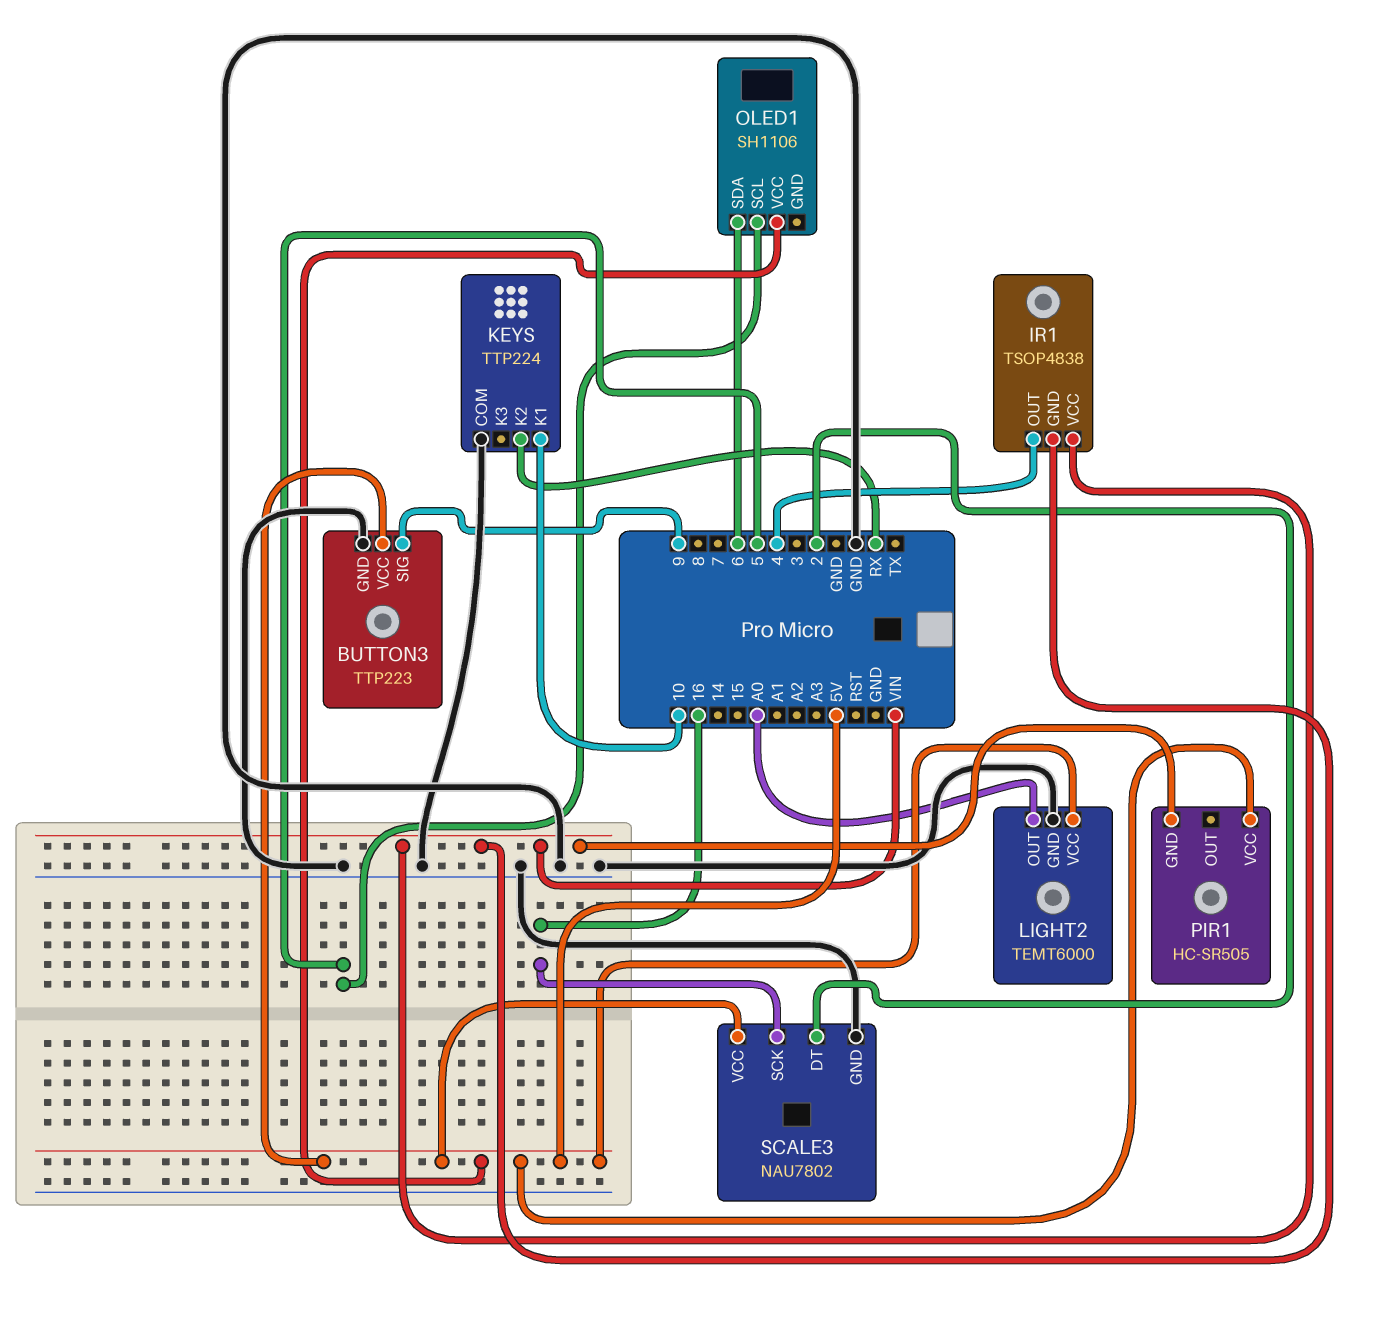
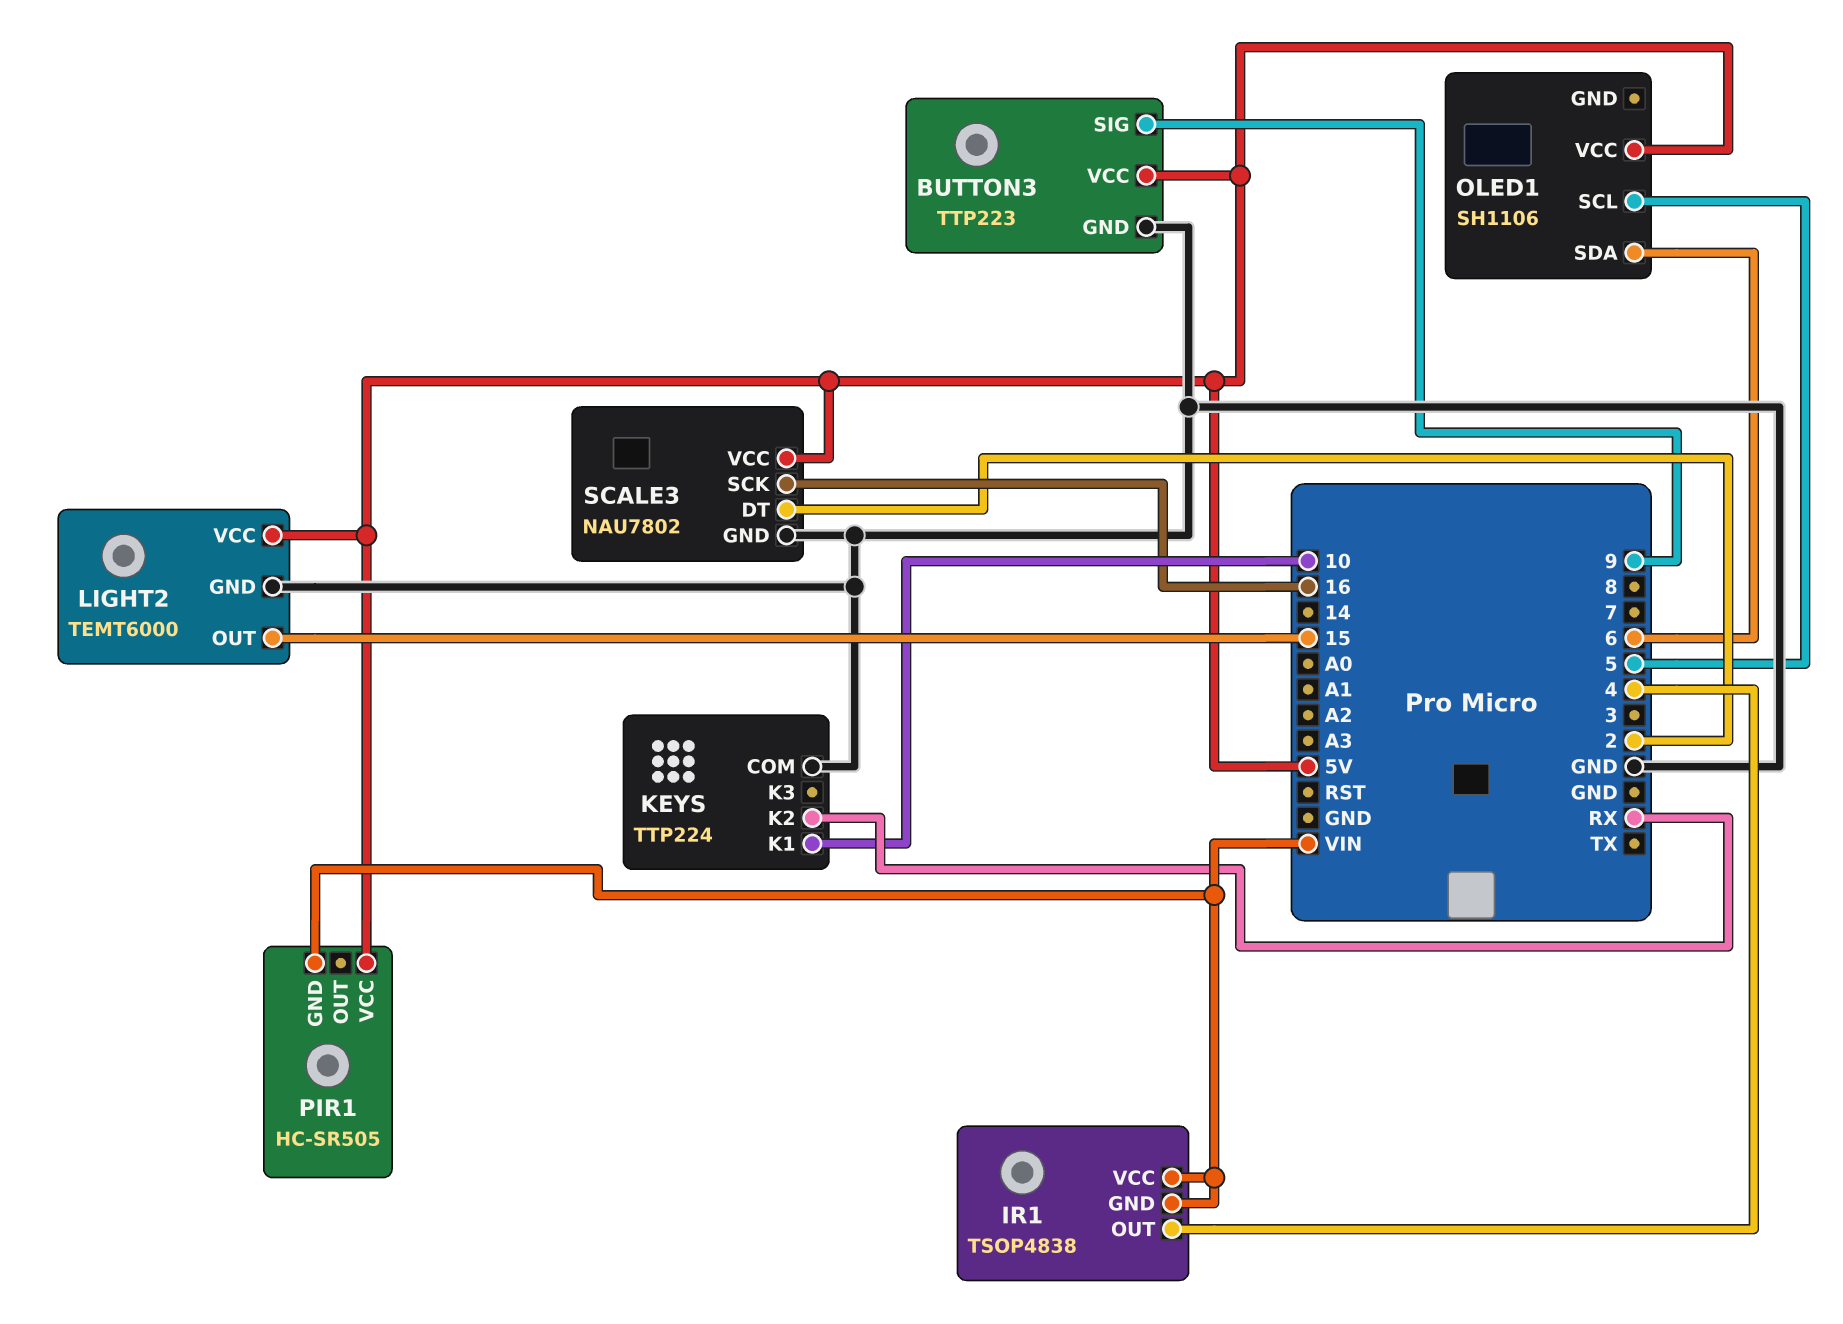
LIGHT2 pin OUT: A0 -> 15

